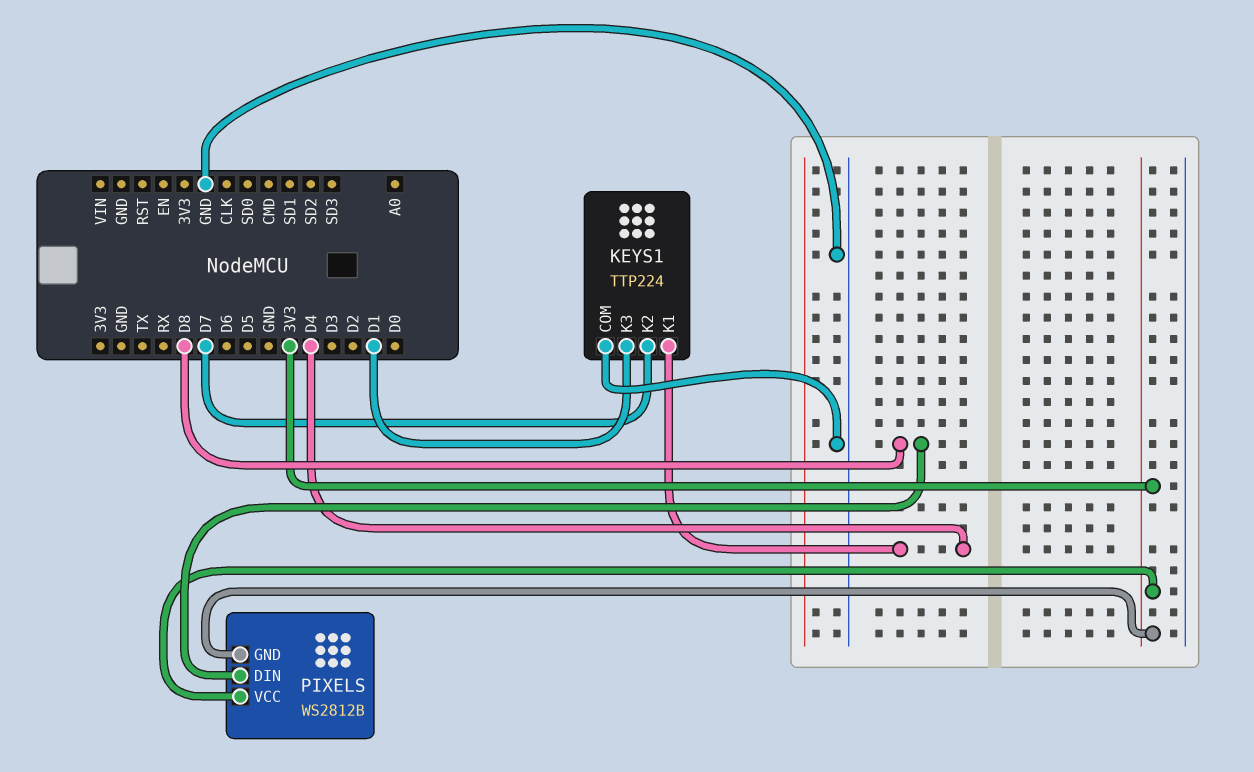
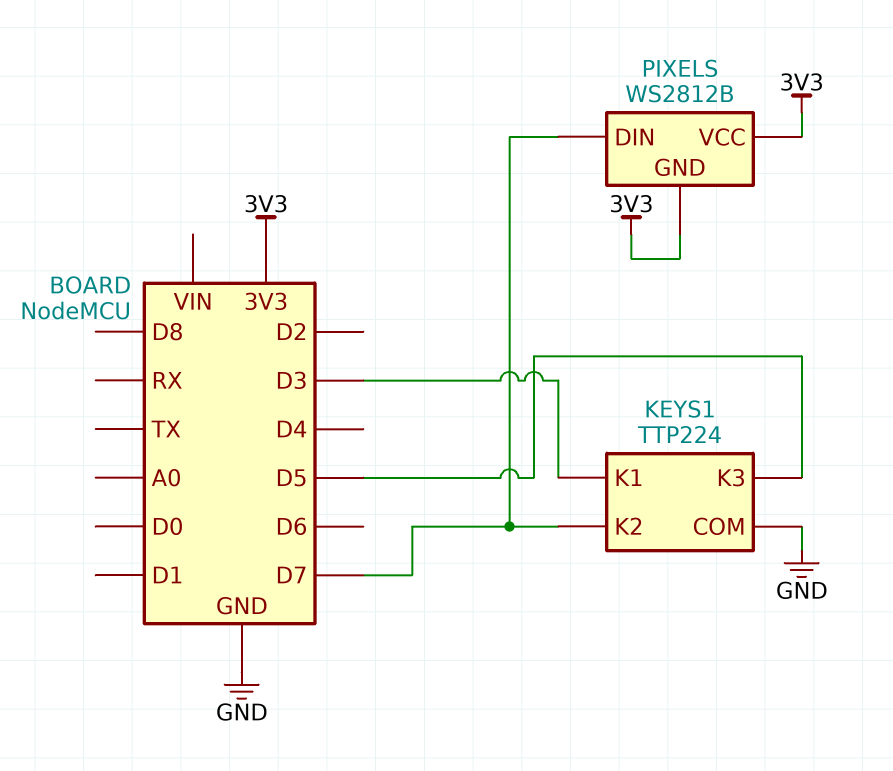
KEYS1 pin K1: D4 -> D3
KEYS1 pin K3: D1 -> D5
PIXELS pin DIN: D8 -> D7

